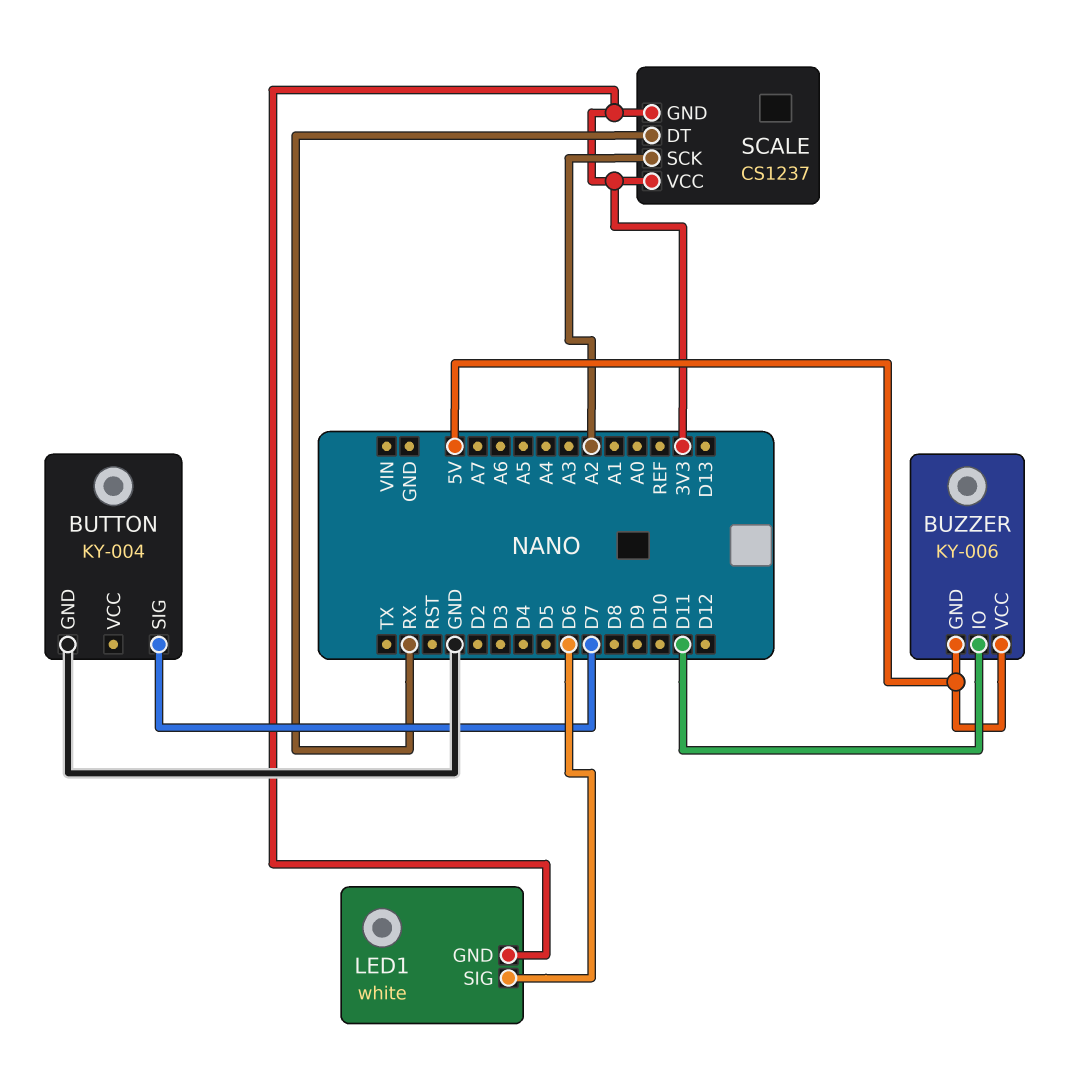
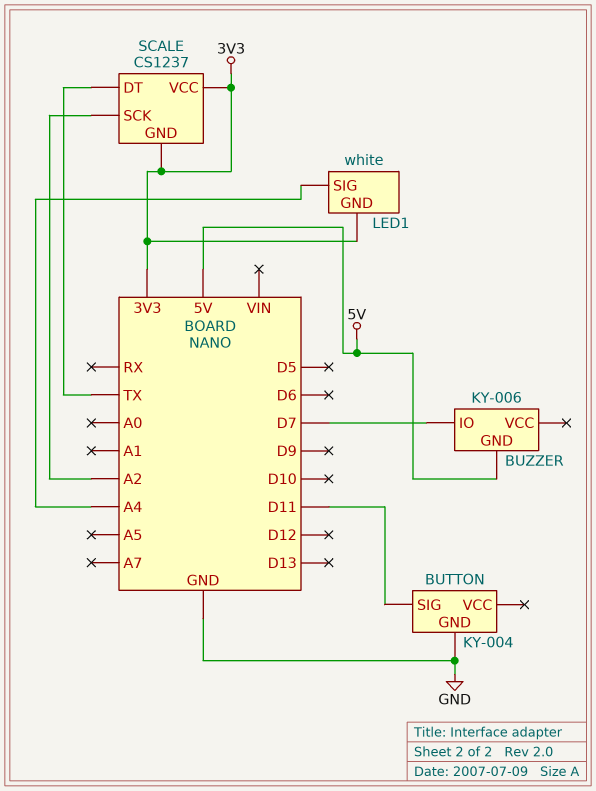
BUTTON pin SIG: D7 -> D11
BUZZER pin IO: D11 -> D7
BUZZER pin VCC: 5V -> none
LED1 pin SIG: D6 -> A4
SCALE pin DT: RX -> TX

